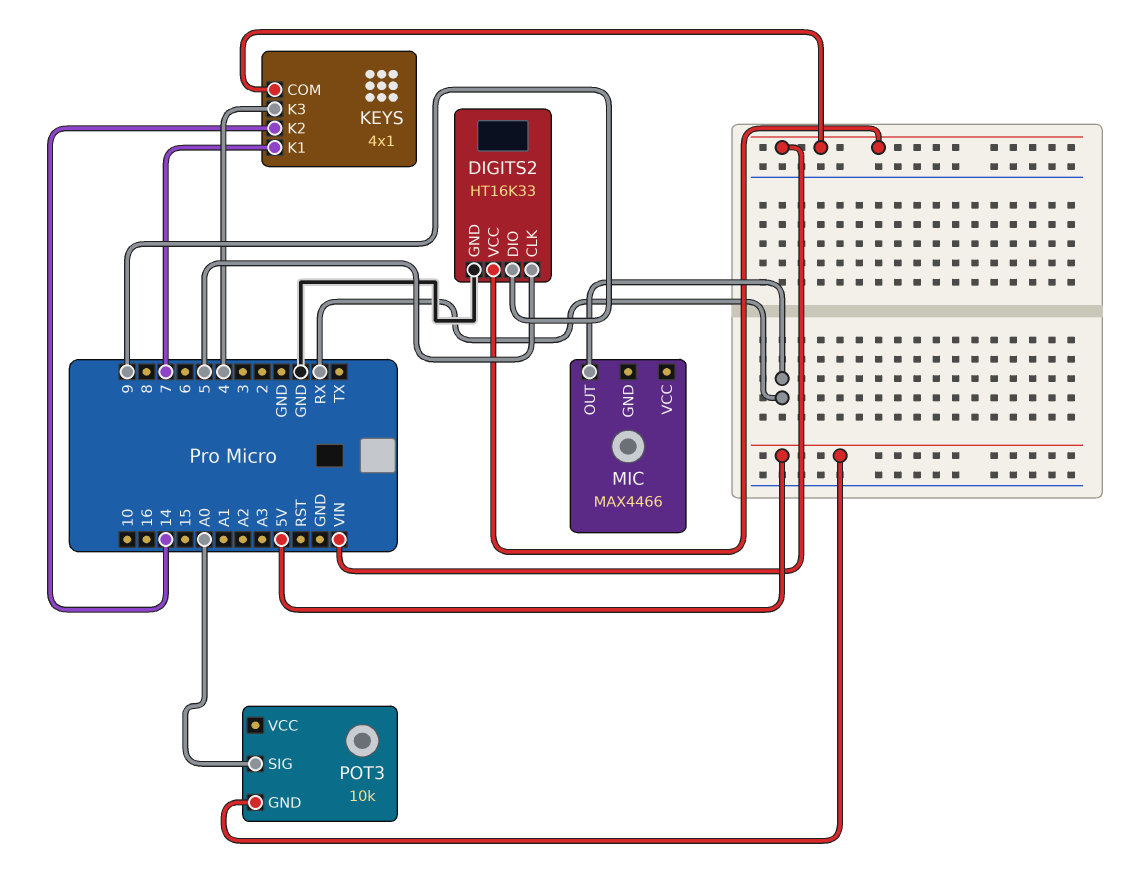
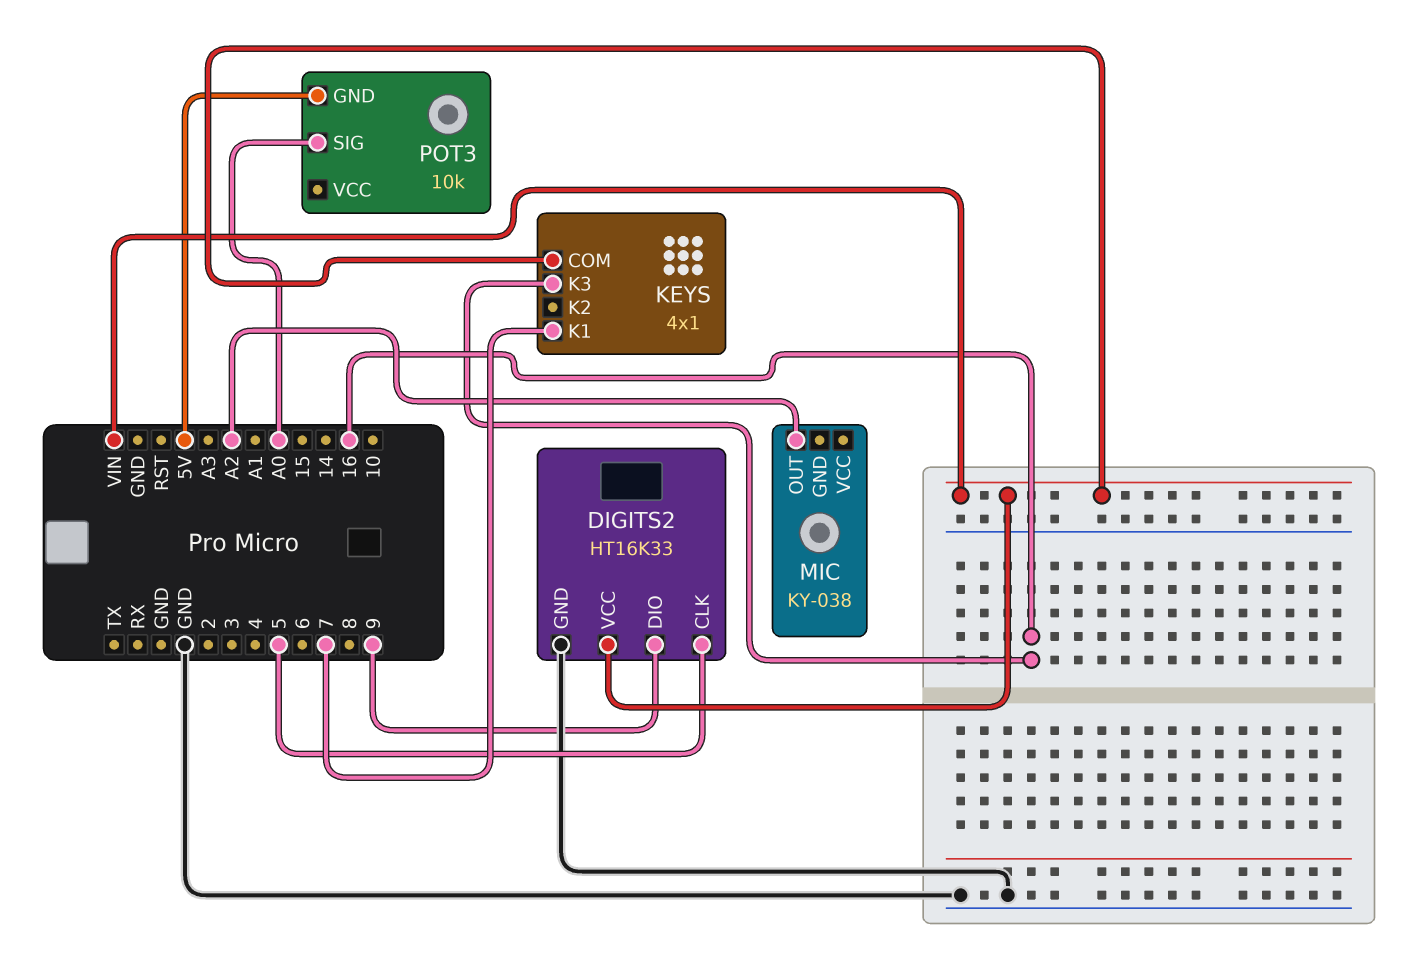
KEYS pin K2: 14 -> none
KEYS pin K3: 4 -> 16
MIC: MAX4466 -> KY-038
MIC pin OUT: RX -> A2

